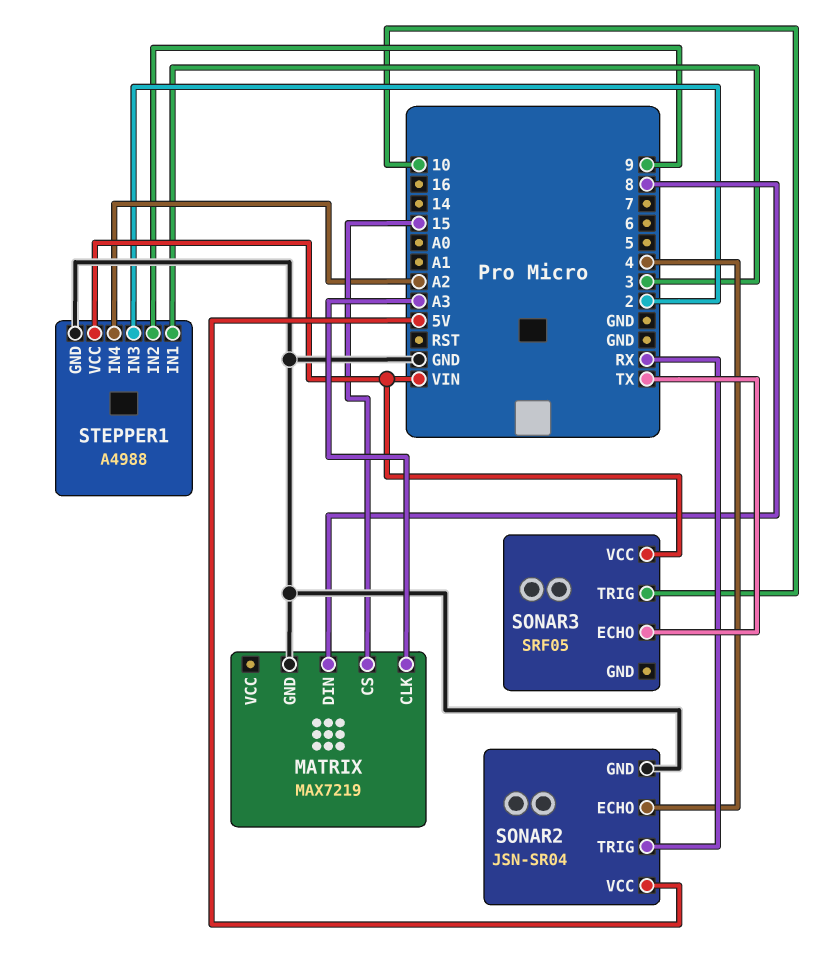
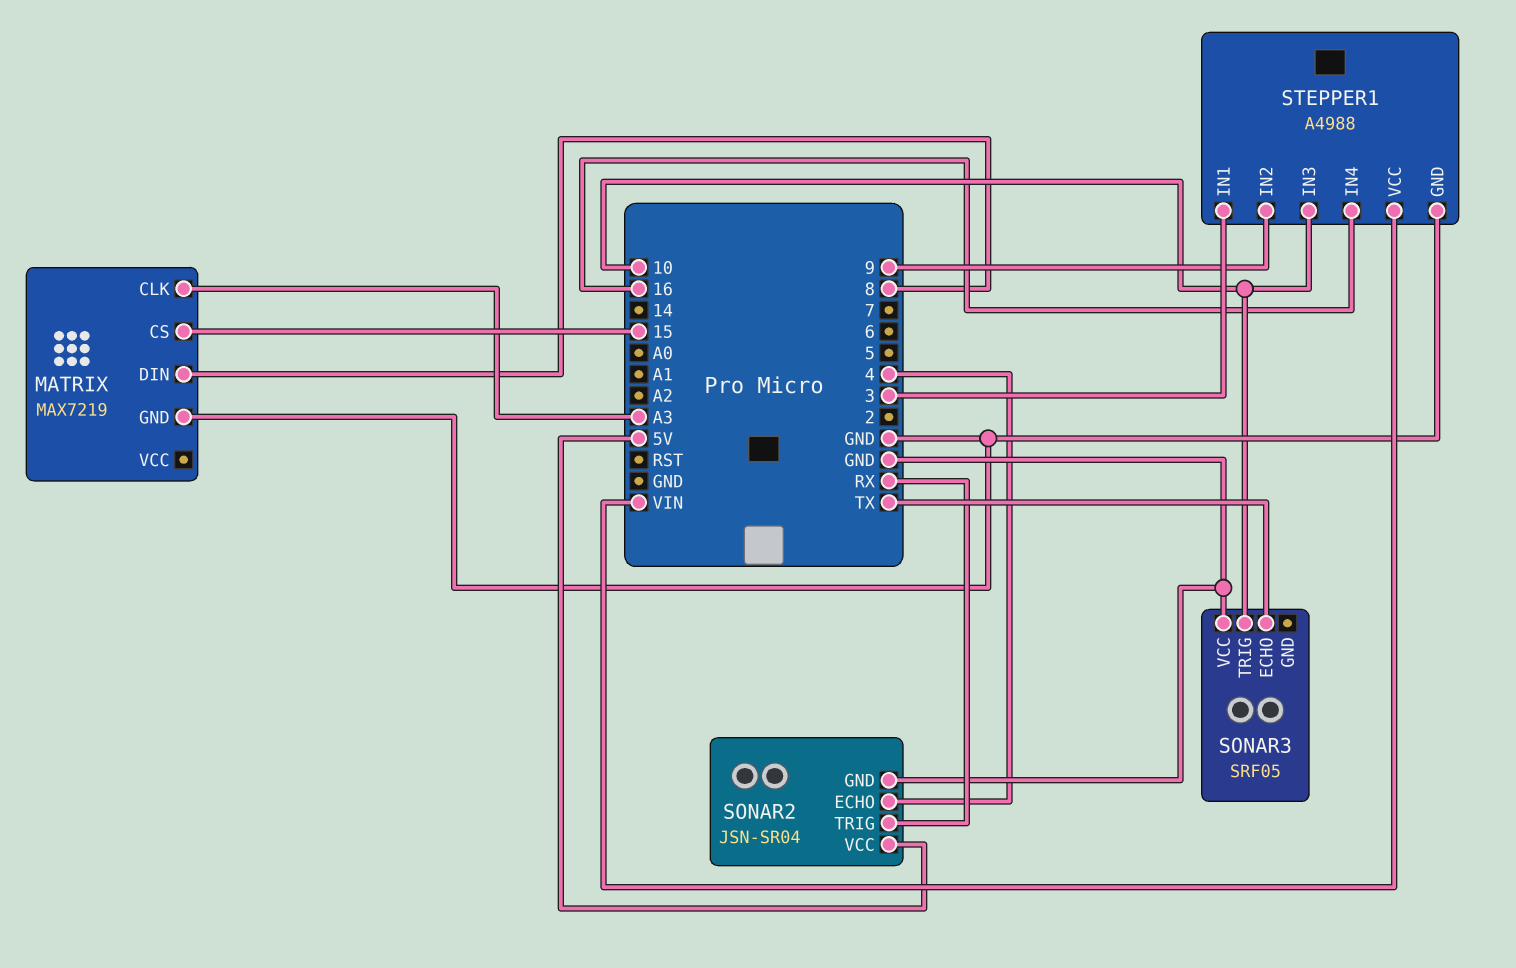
SONAR3 pin VCC: VIN -> GND
STEPPER1 pin IN3: 2 -> 10
STEPPER1 pin IN4: A2 -> 16

